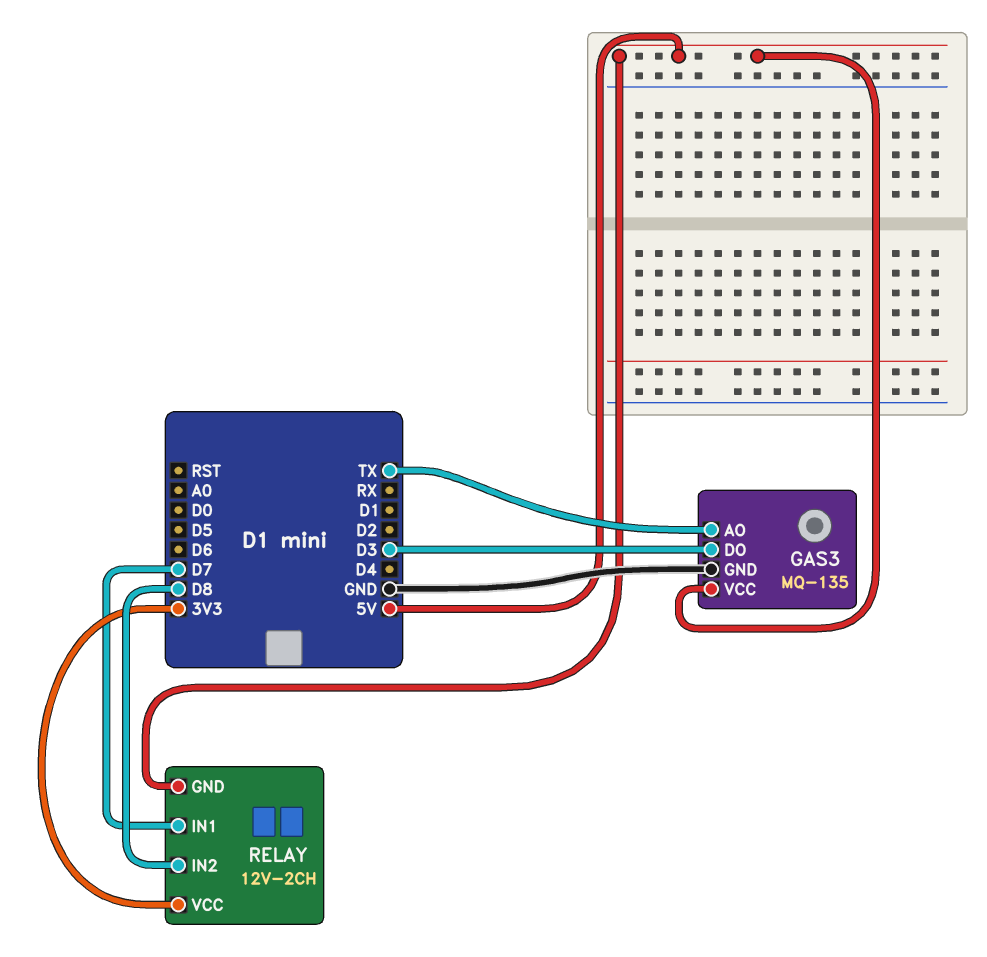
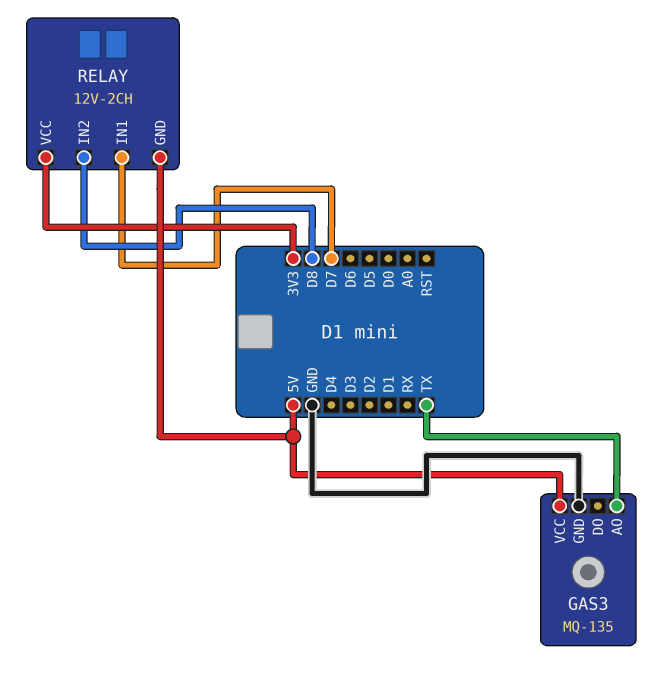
GAS3 pin DO: D3 -> none

